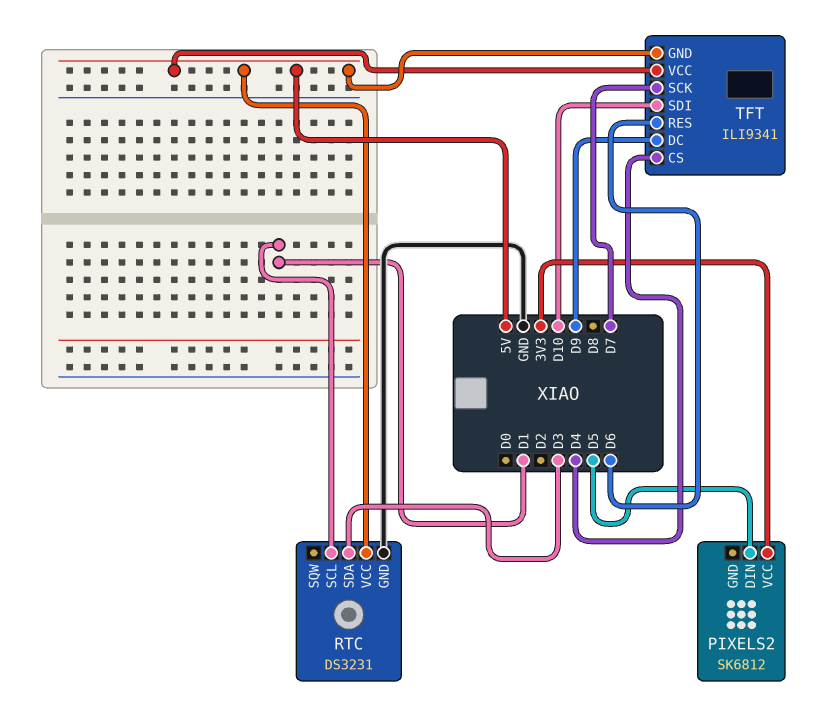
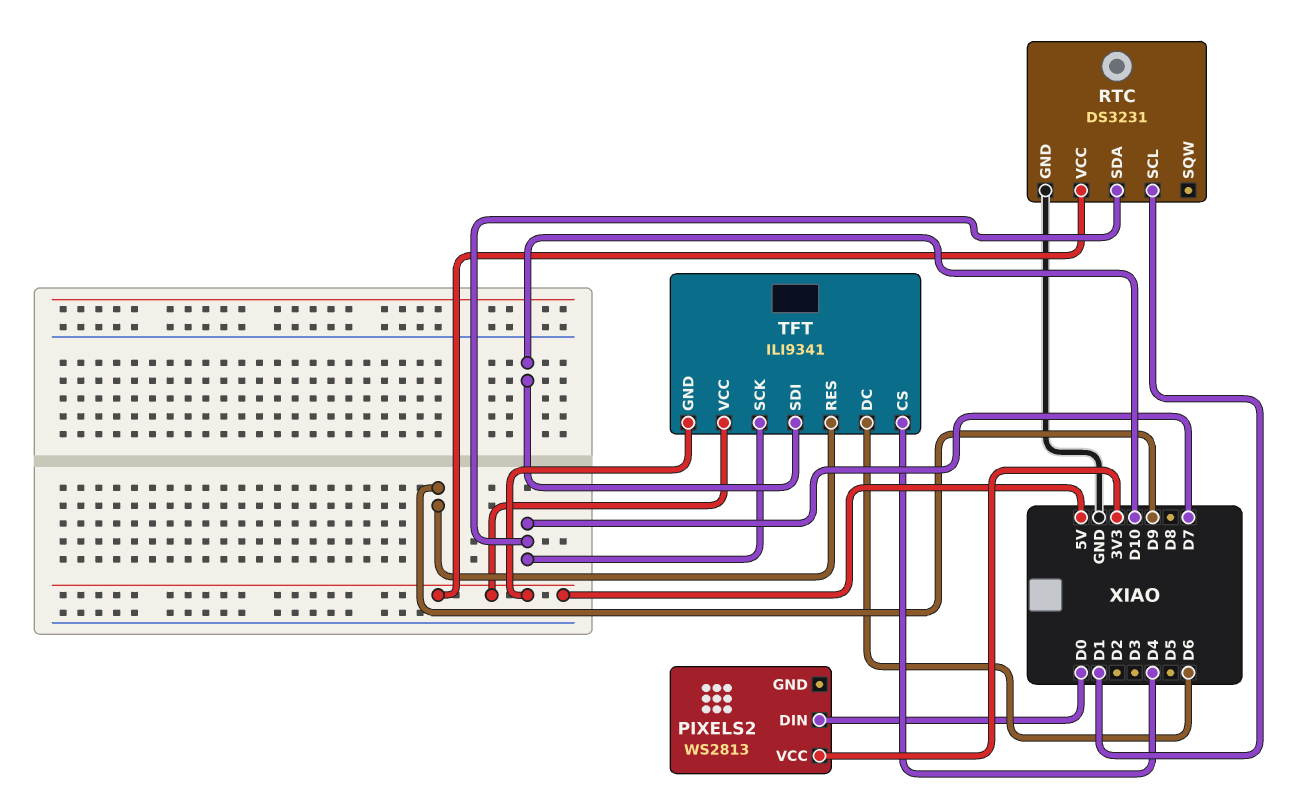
PIXELS2: SK6812 -> WS2813
PIXELS2 pin DIN: D5 -> D0
RTC pin SDA: D3 -> D7
TFT pin DC: D9 -> D6
TFT pin RES: D6 -> D9

